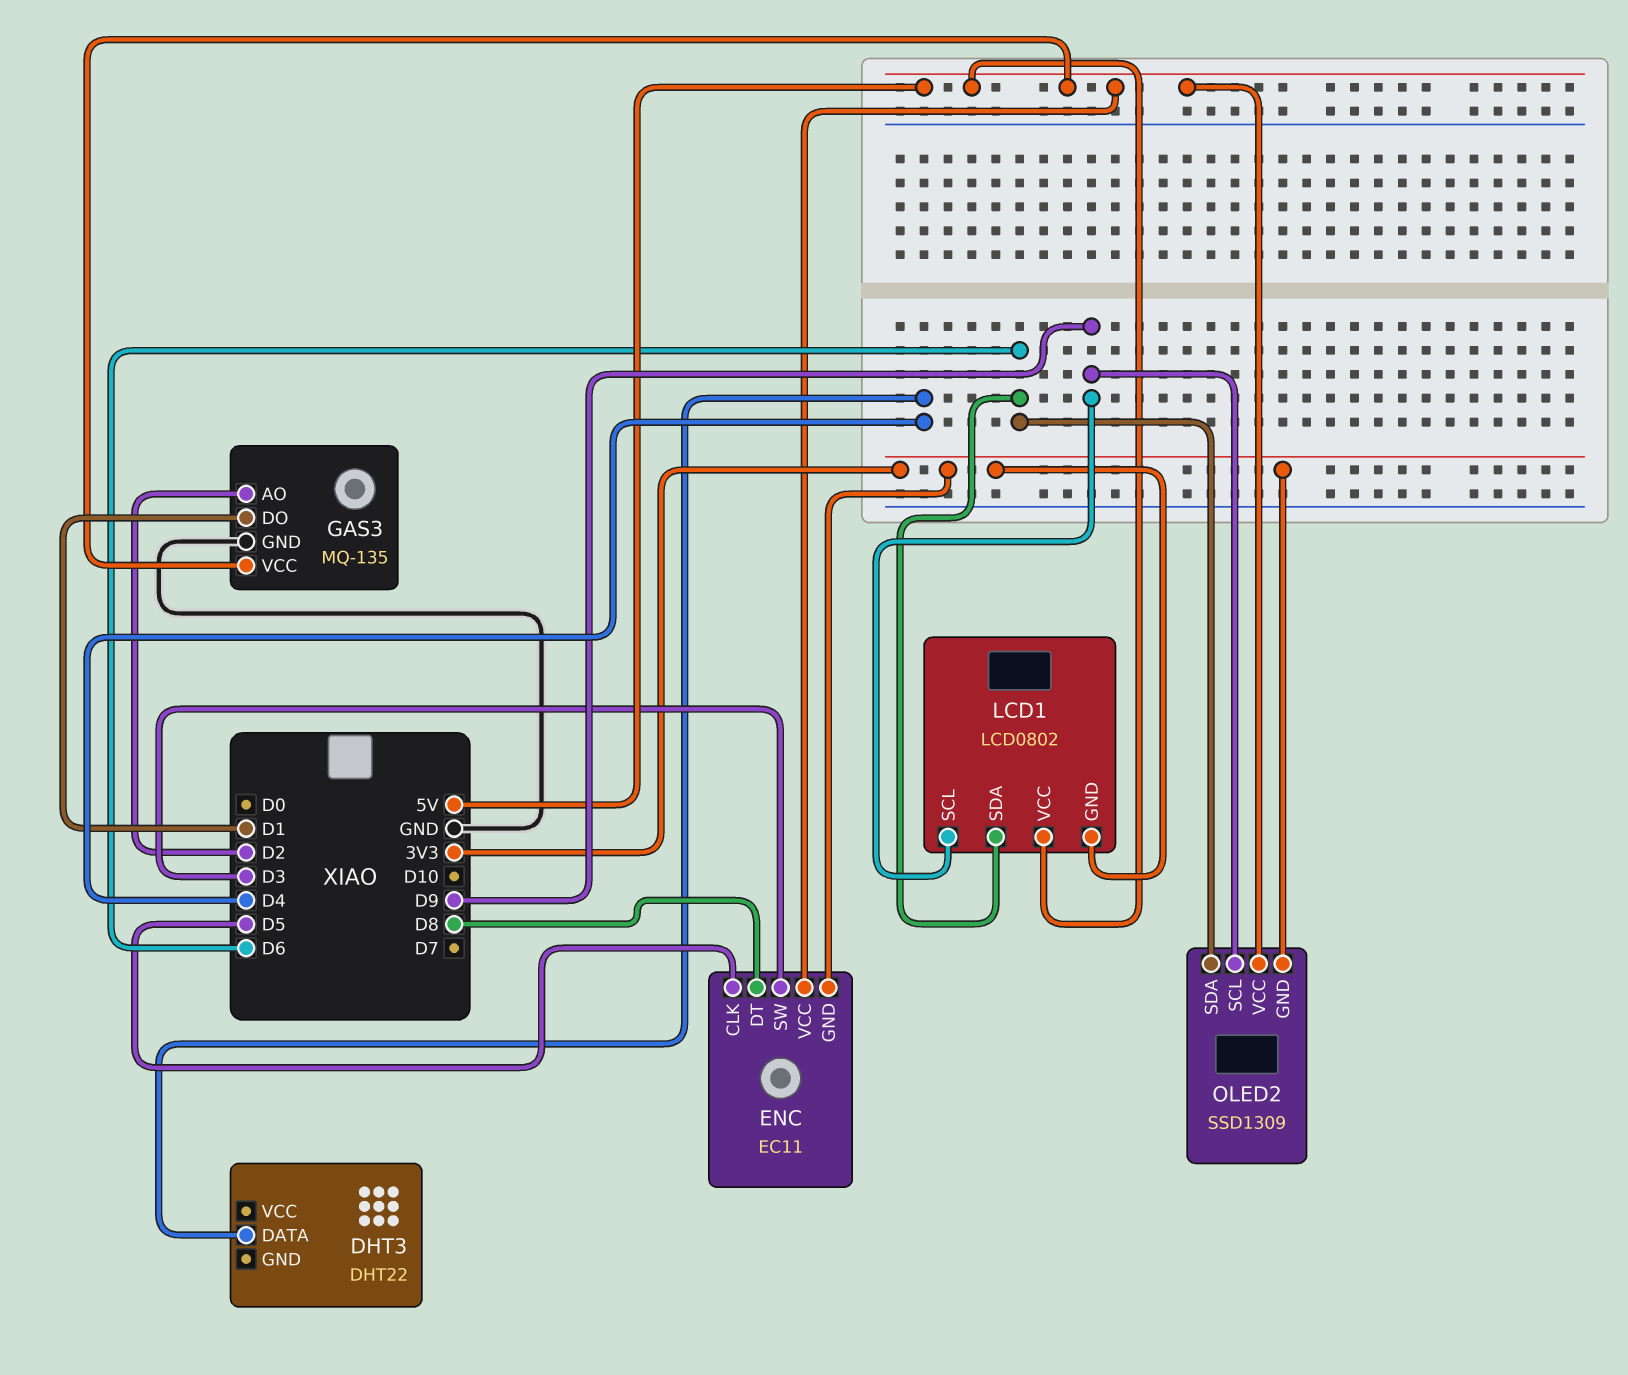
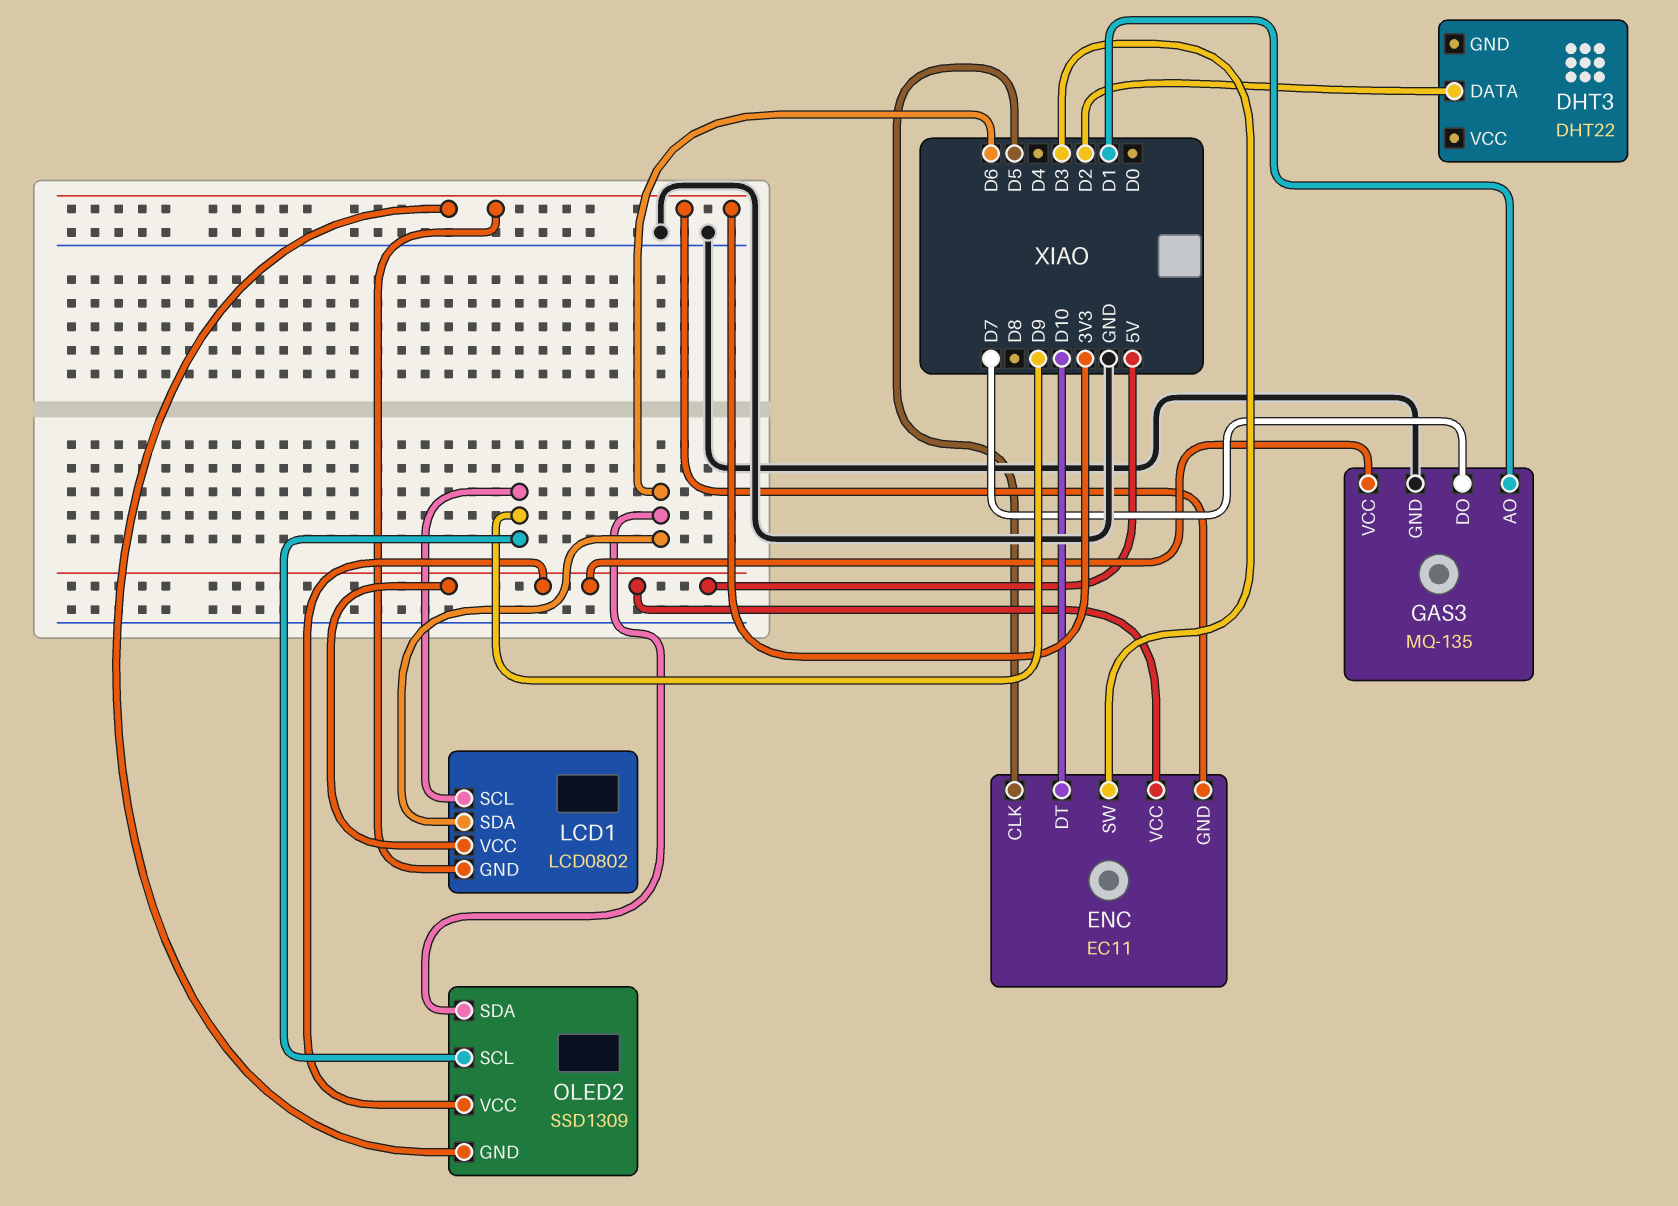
DHT3 pin DATA: D4 -> D2
ENC pin DT: D8 -> D10
GAS3 pin AO: D2 -> D1
GAS3 pin DO: D1 -> D7

